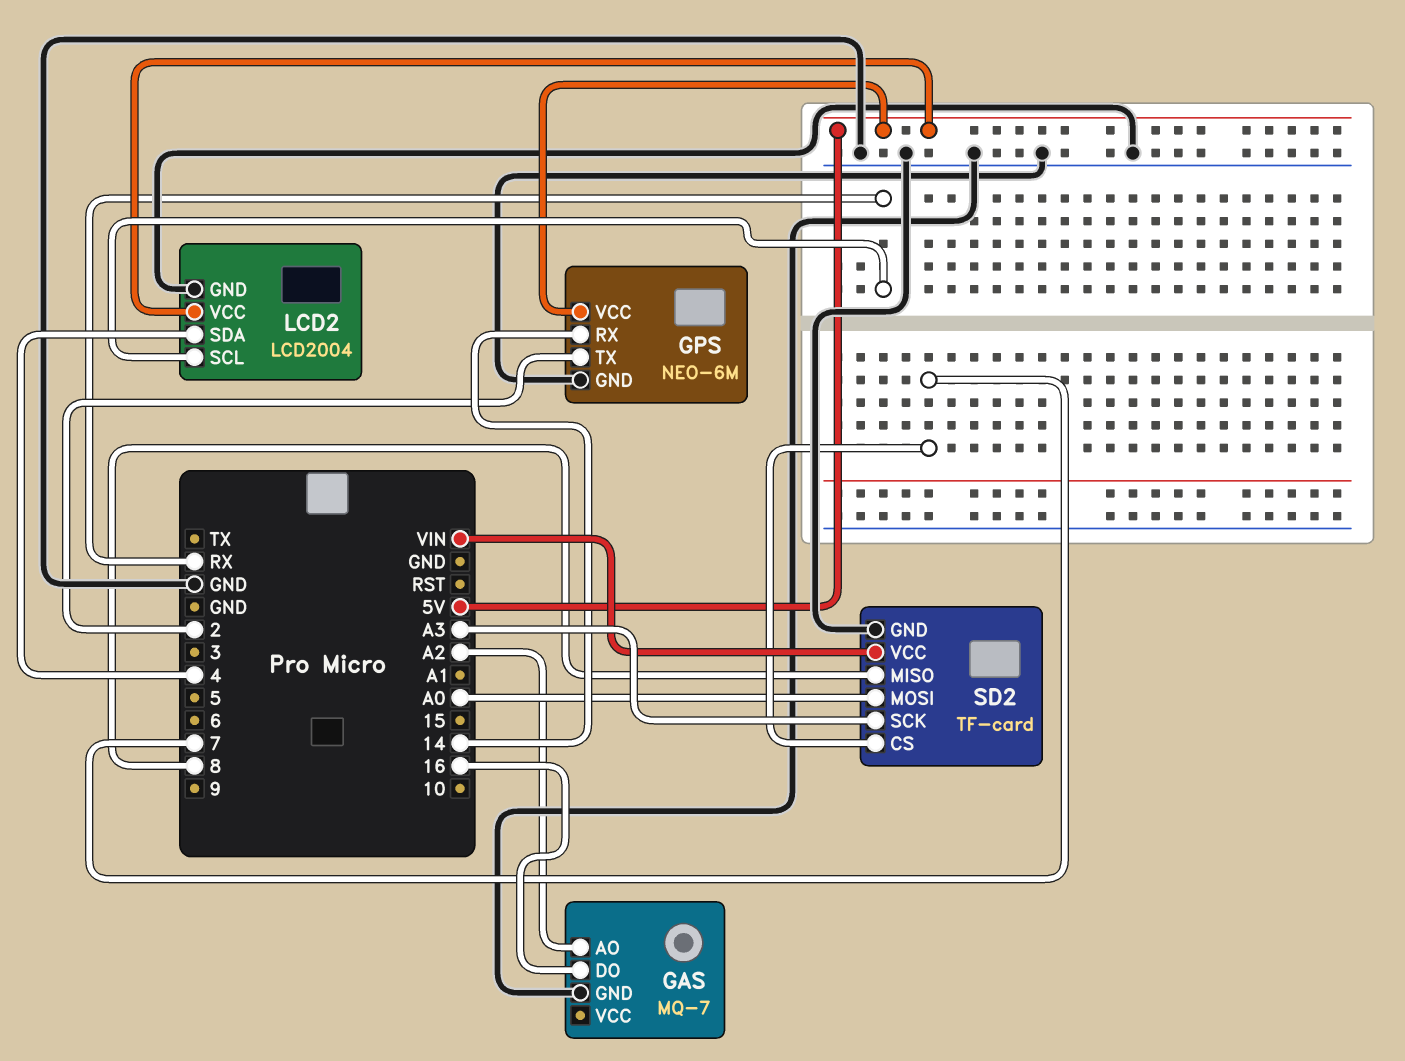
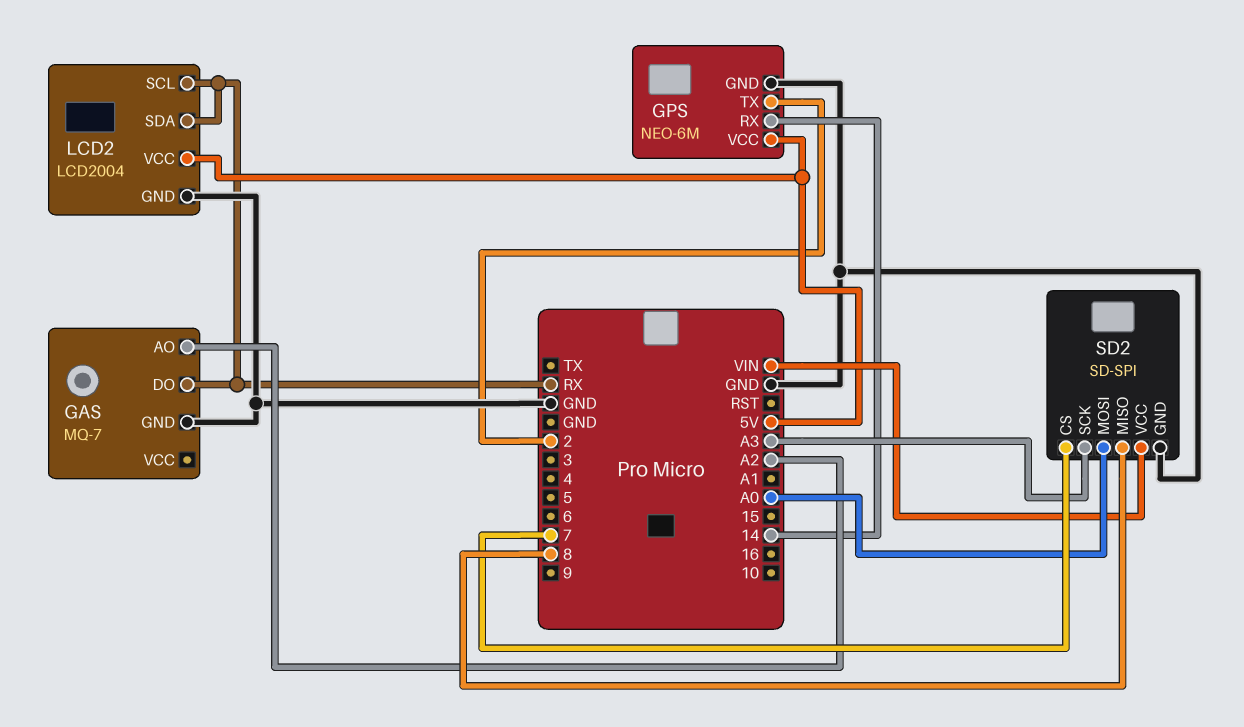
GAS pin DO: 16 -> RX
LCD2 pin SDA: 4 -> RX
SD2: TF-card -> SD-SPI

